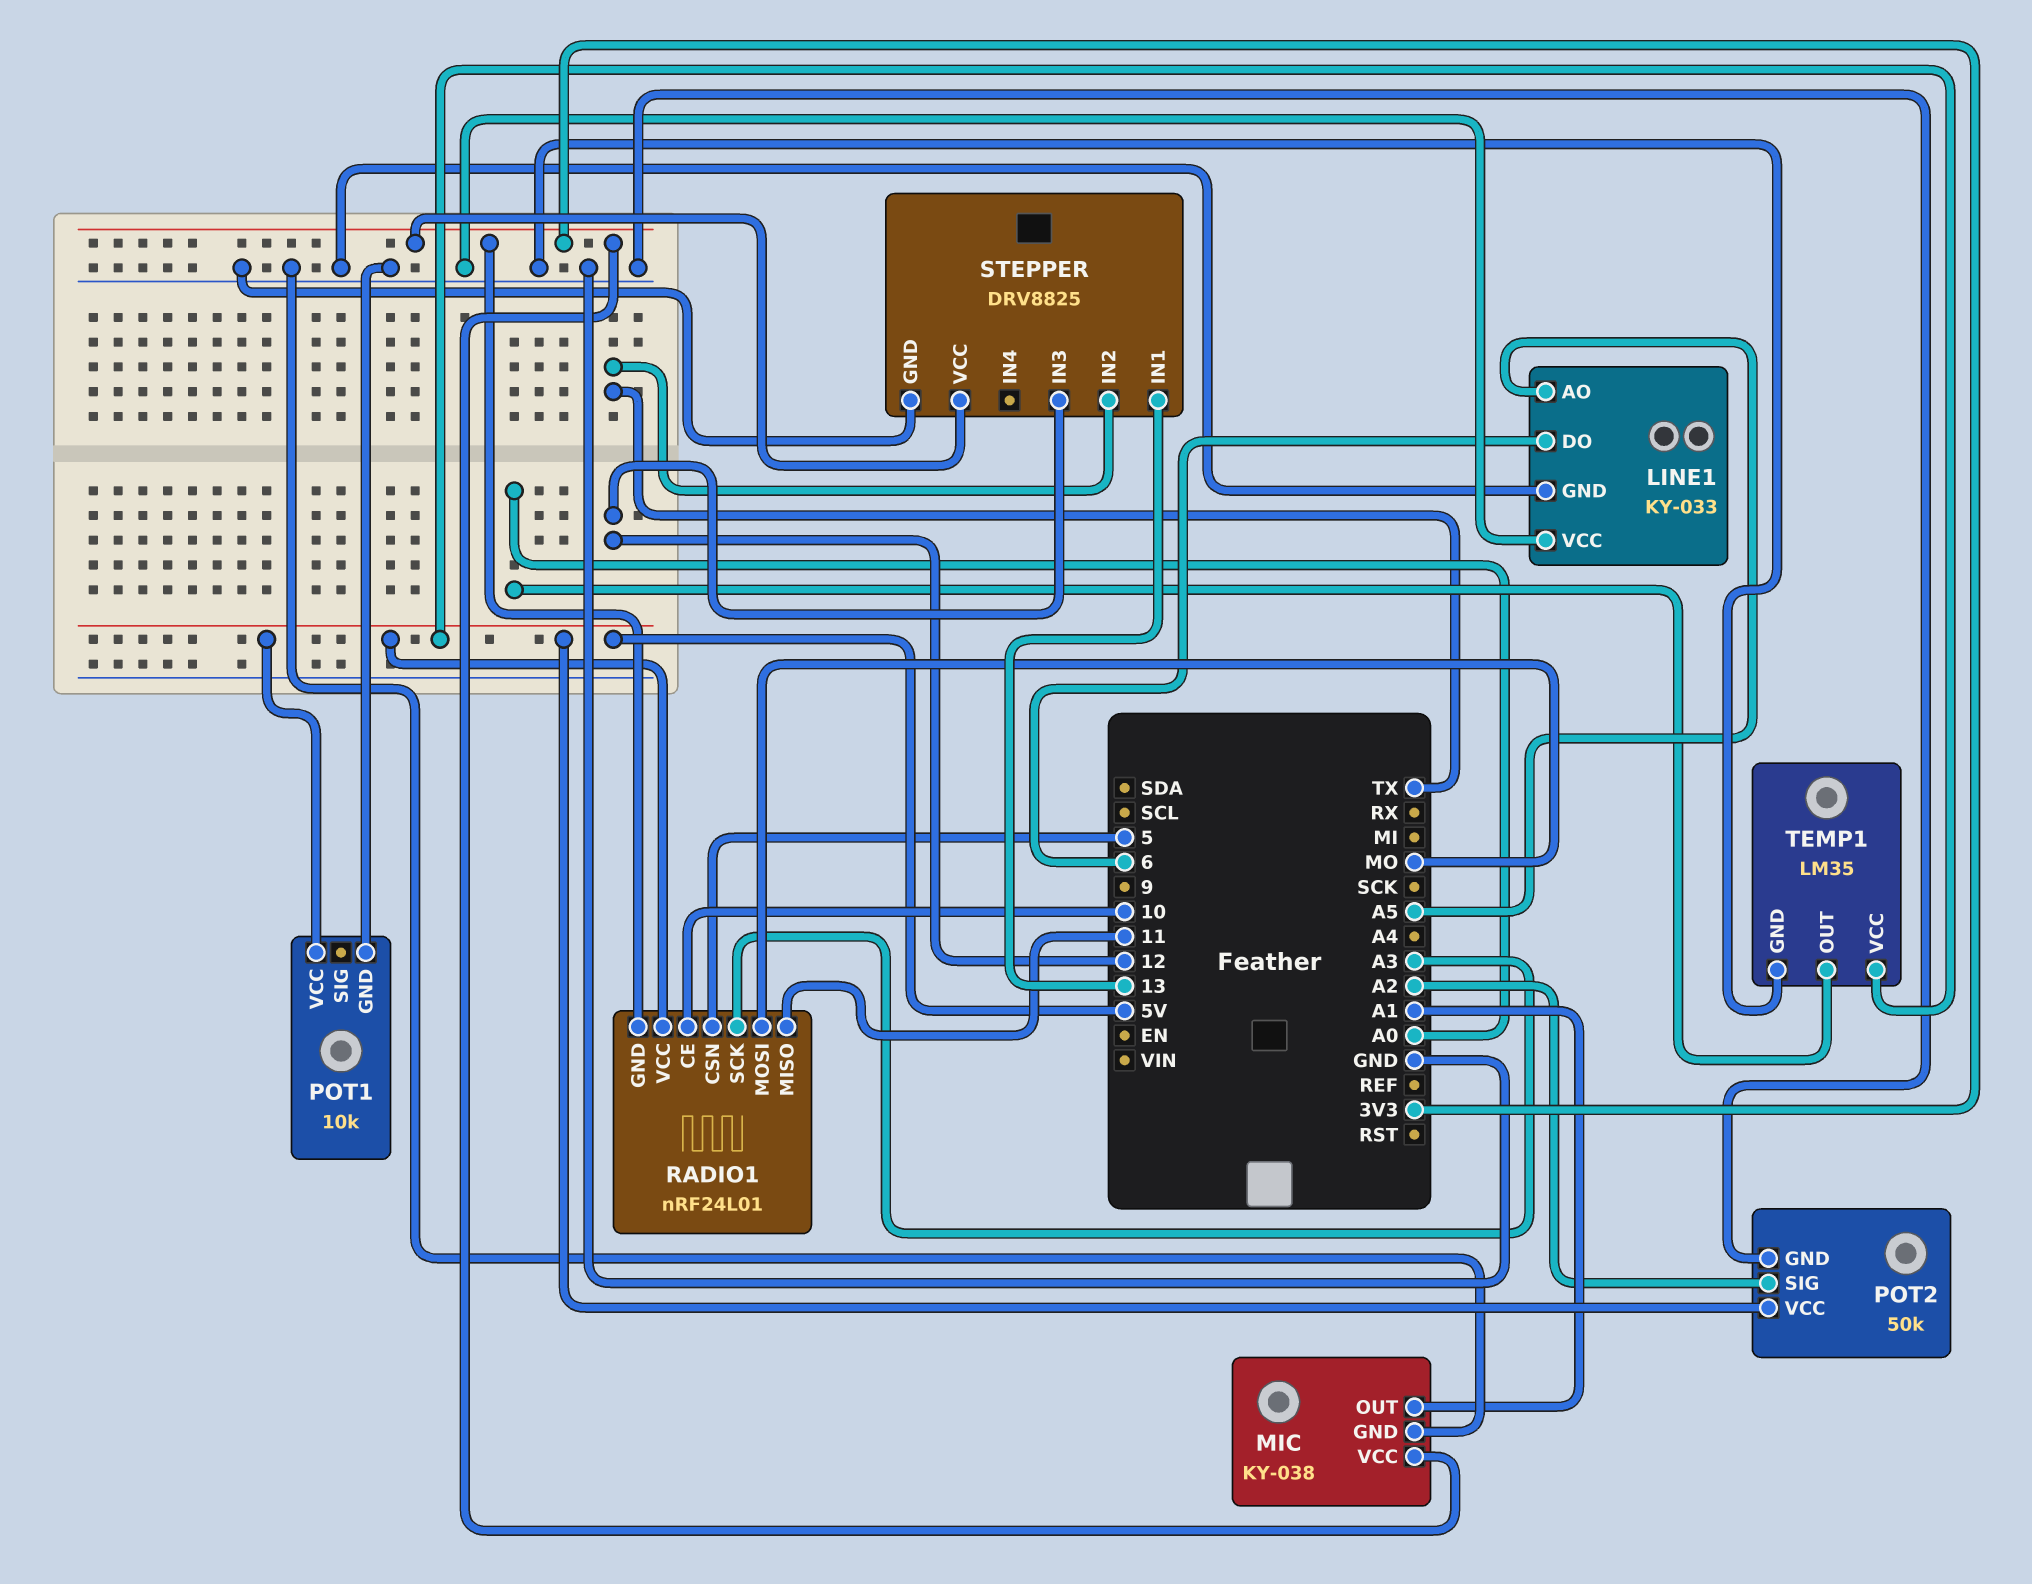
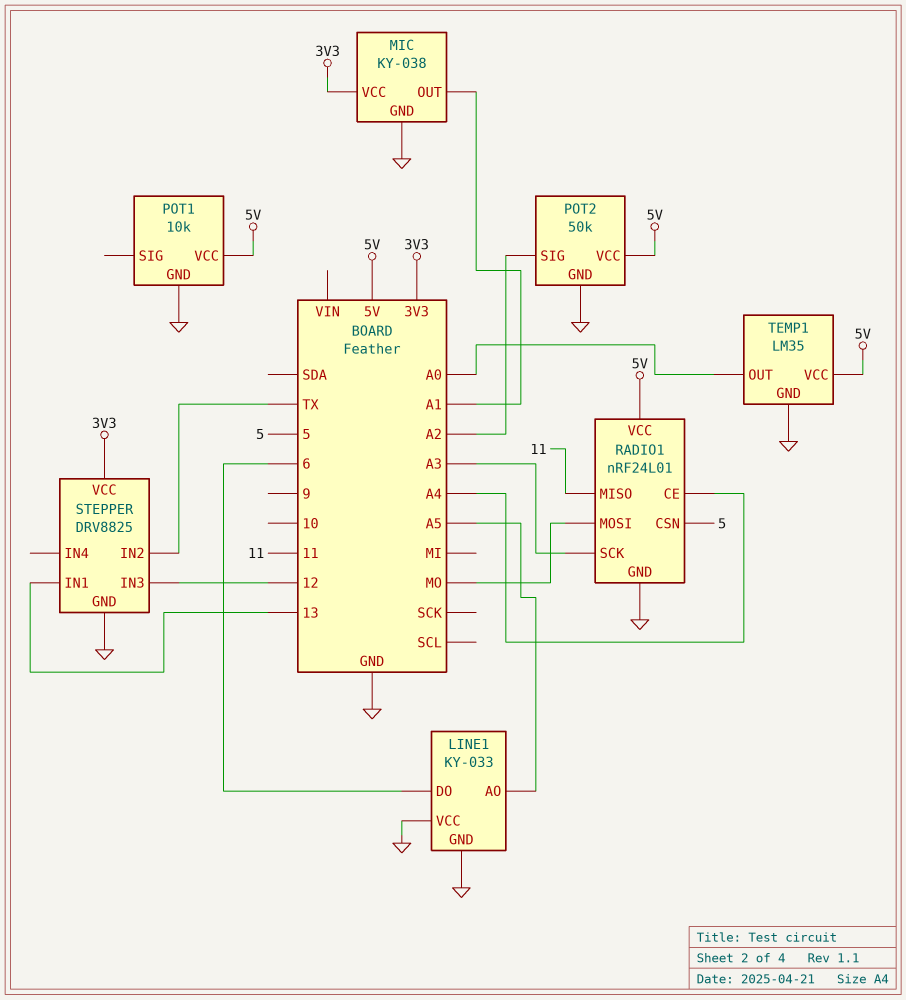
RADIO1 pin CE: 10 -> A4
RADIO1 pin GND: 3V3 -> GND

